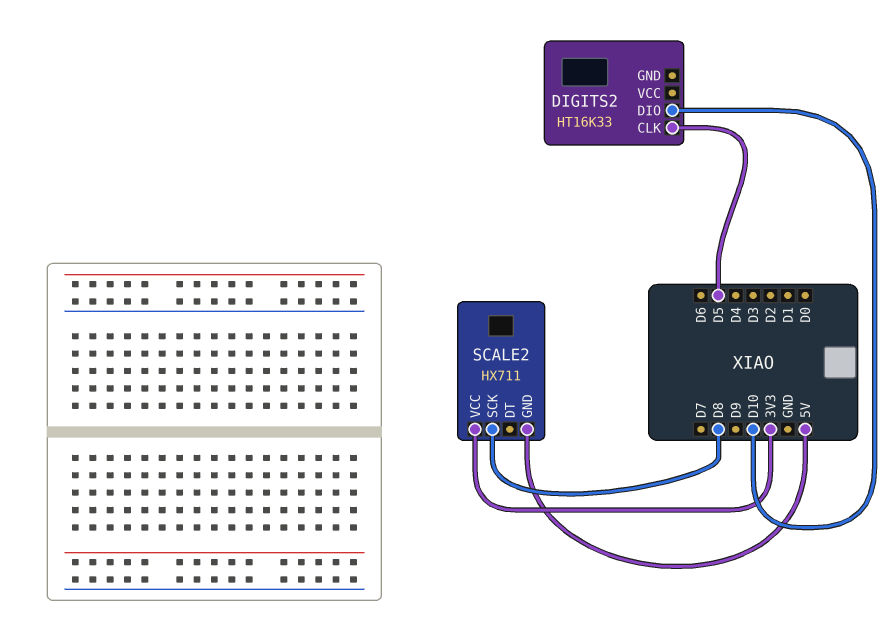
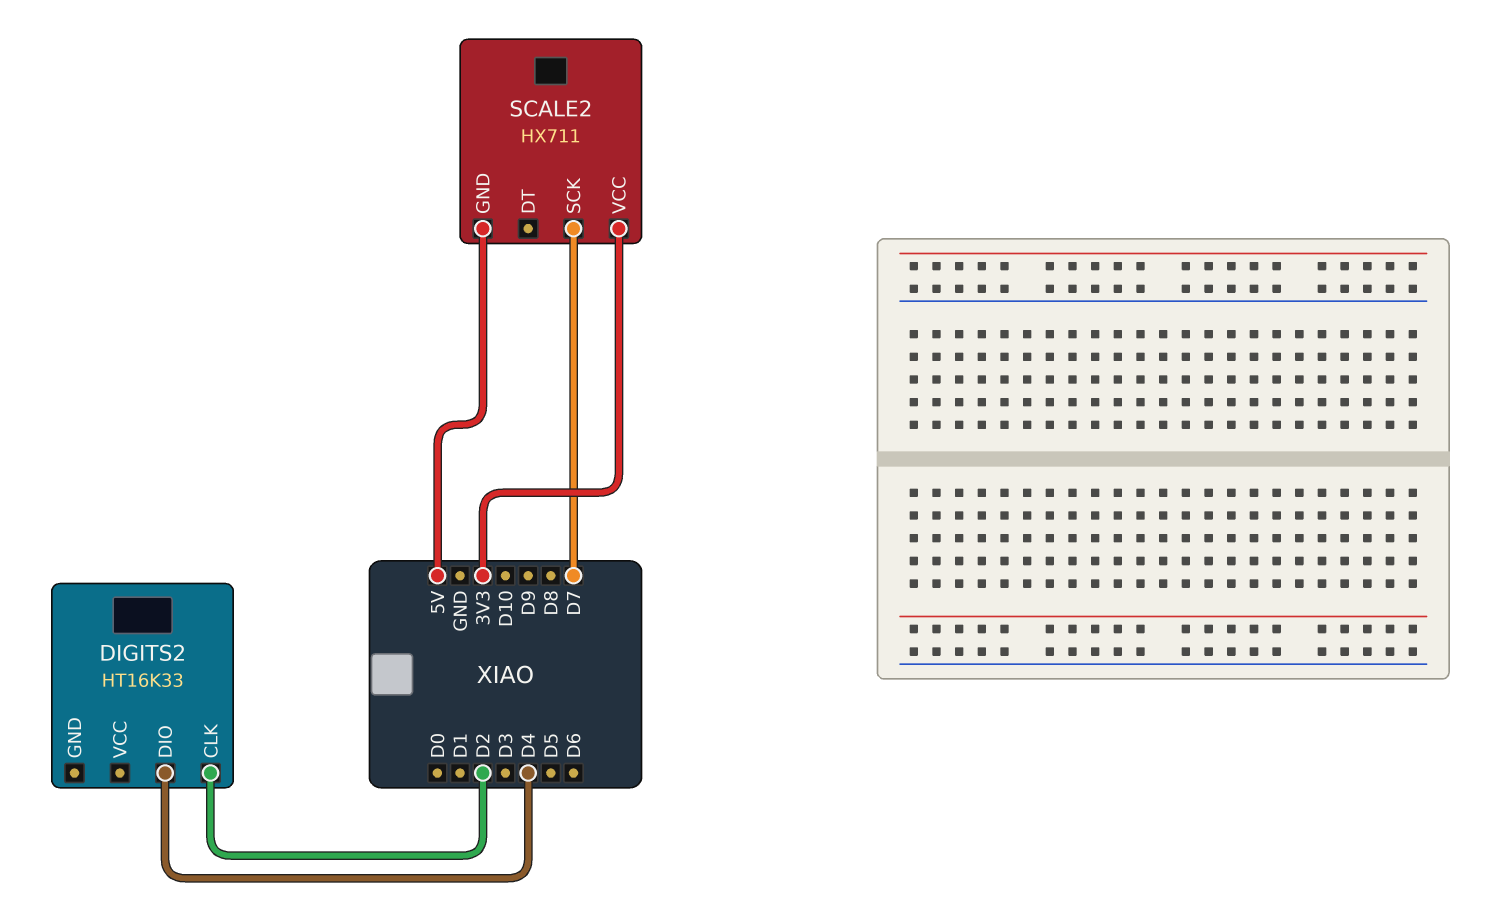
DIGITS2 pin CLK: D5 -> D2
DIGITS2 pin DIO: D10 -> D4
SCALE2 pin SCK: D8 -> D7

